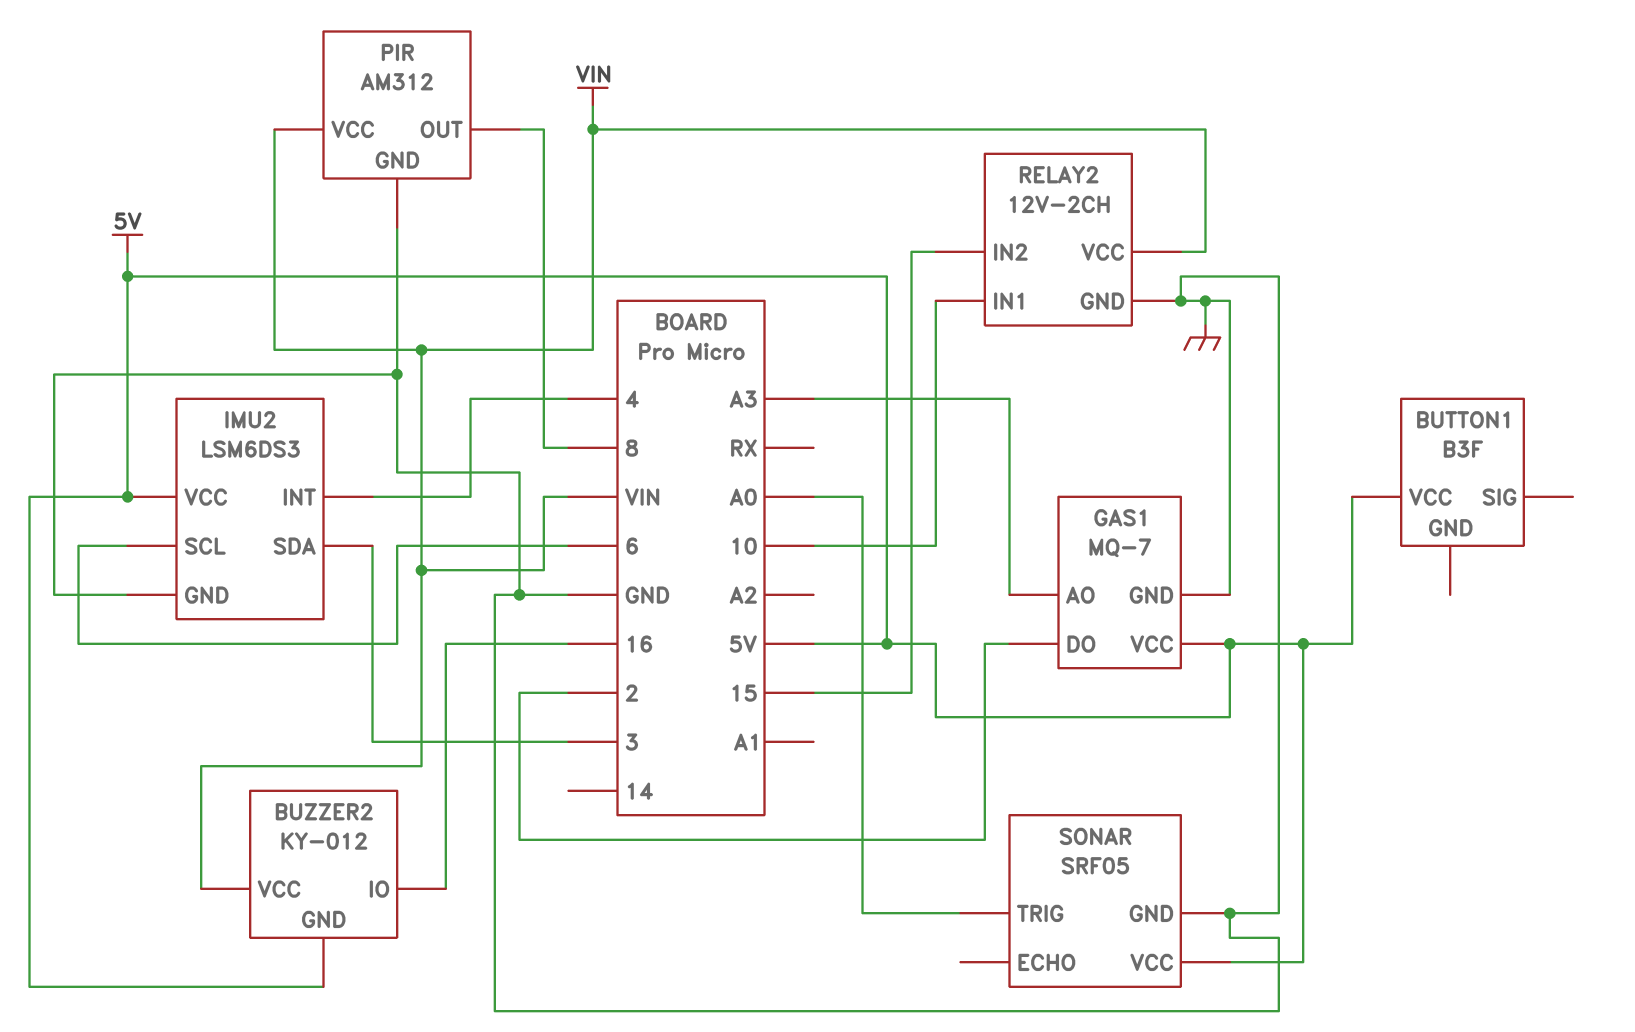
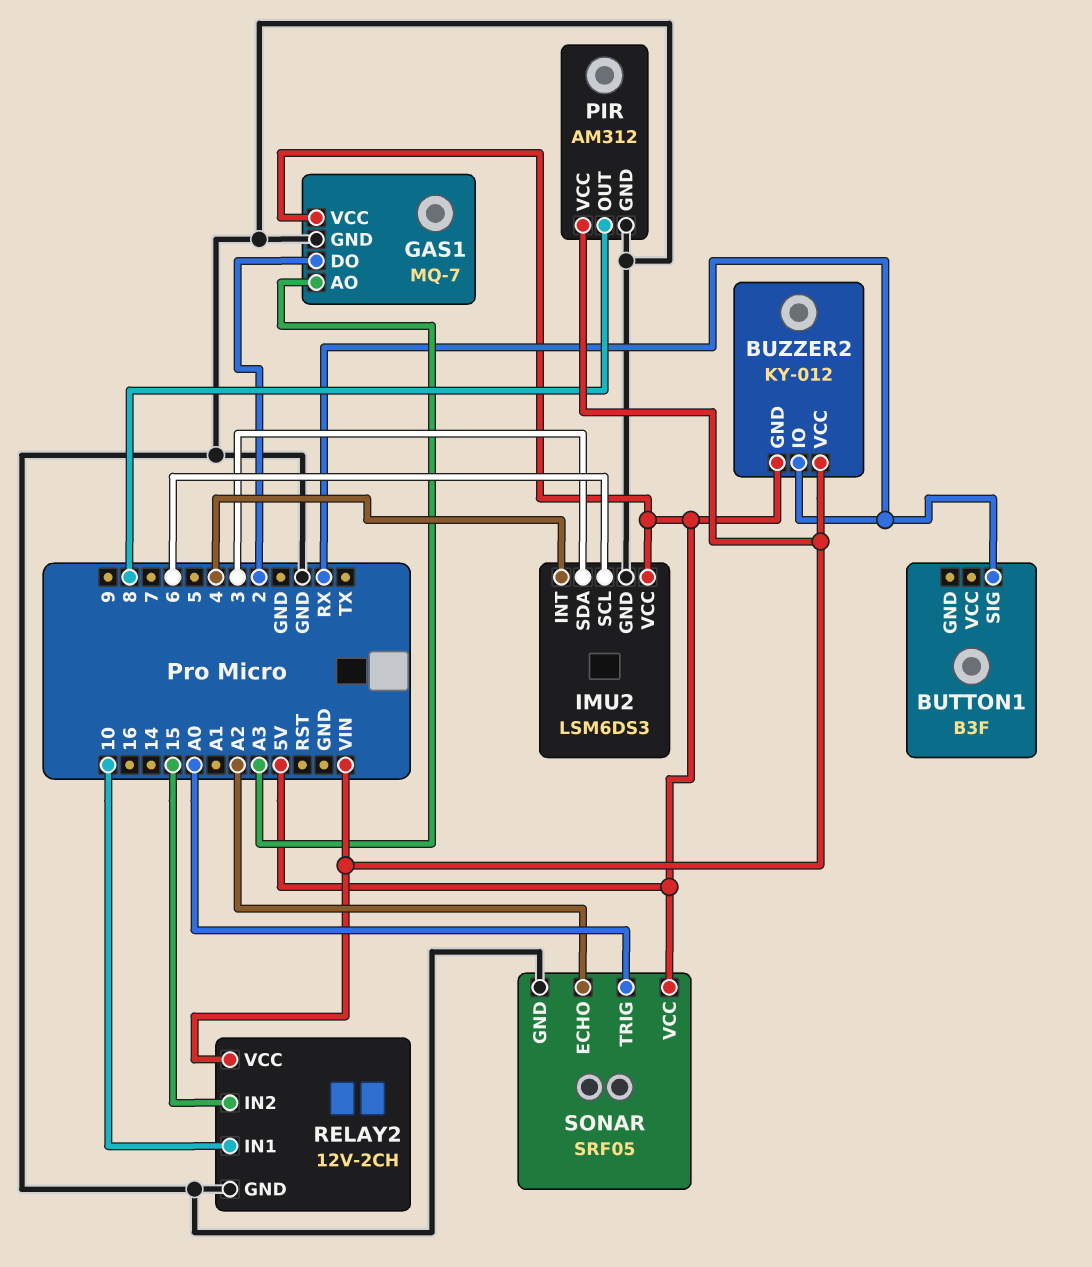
BUTTON1 pin SIG: none -> RX
BUTTON1 pin VCC: 5V -> none
BUZZER2 pin IO: 16 -> RX
SONAR pin ECHO: none -> A2

